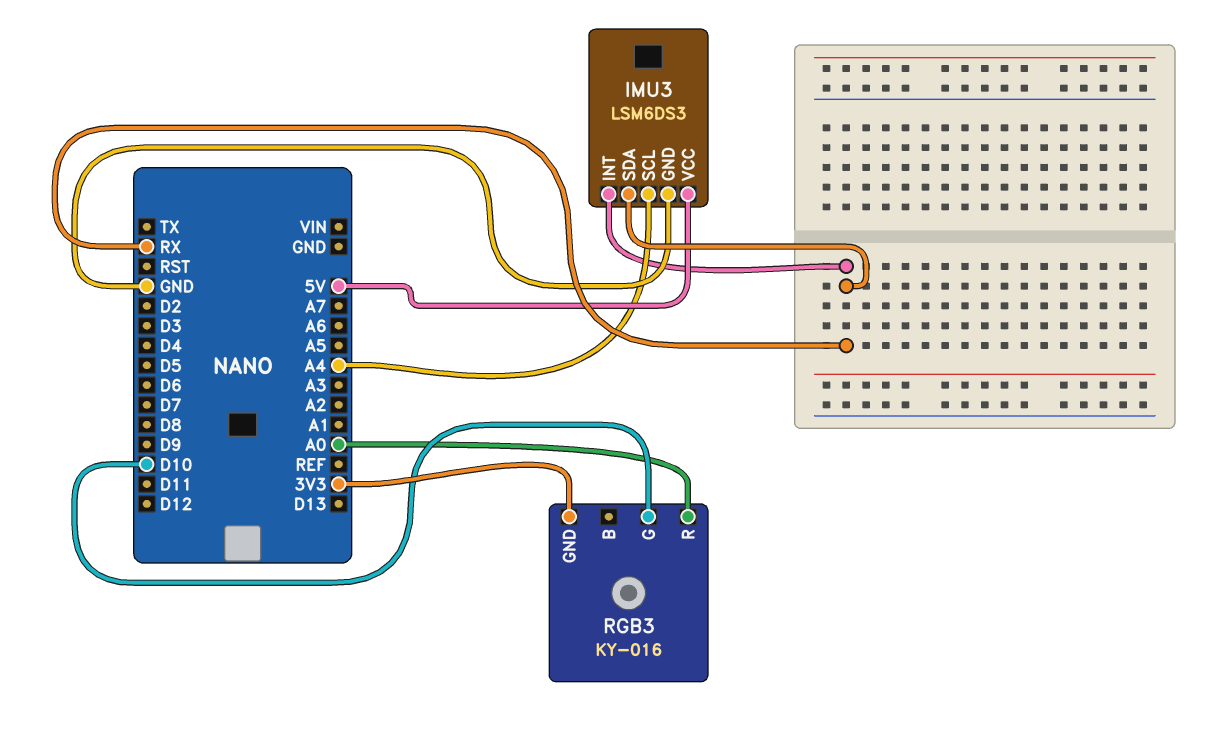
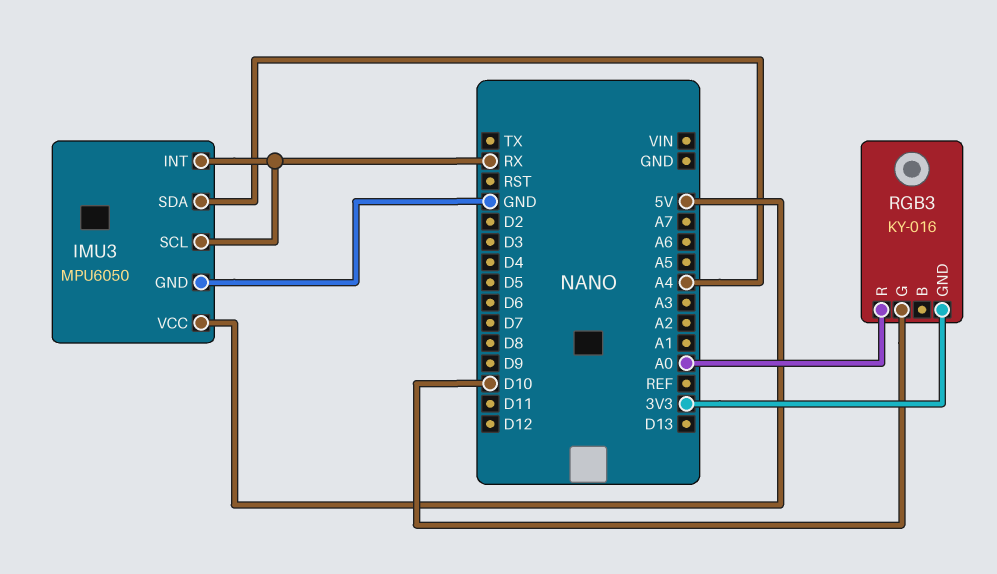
IMU3: LSM6DS3 -> MPU6050
IMU3 pin SCL: A4 -> RX
IMU3 pin SDA: RX -> A4

